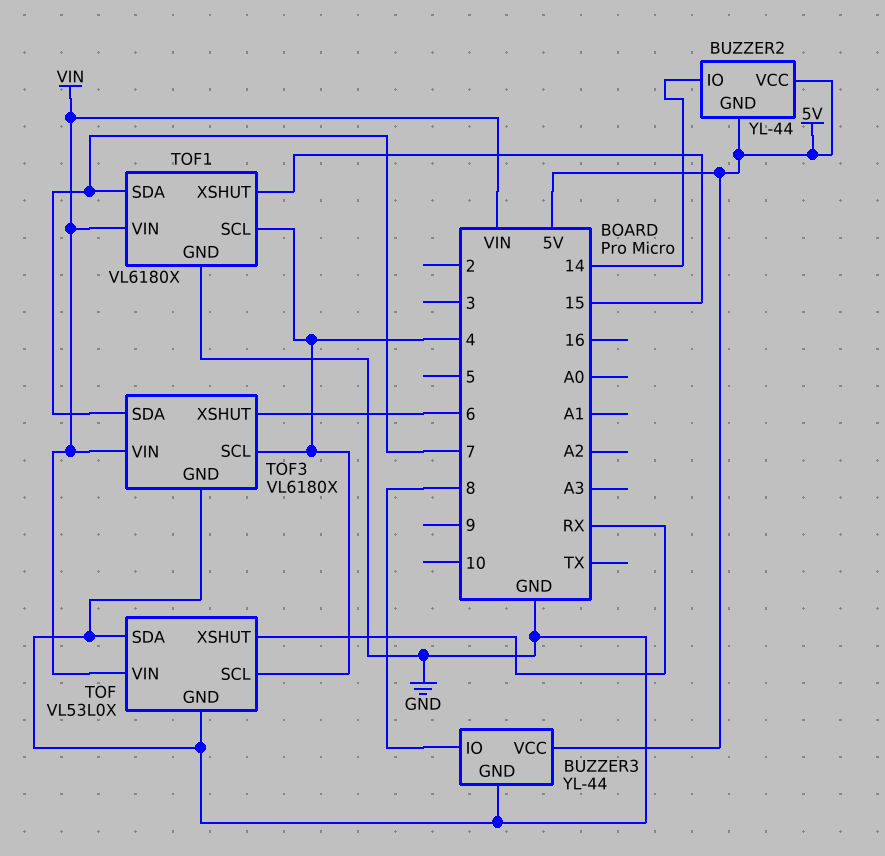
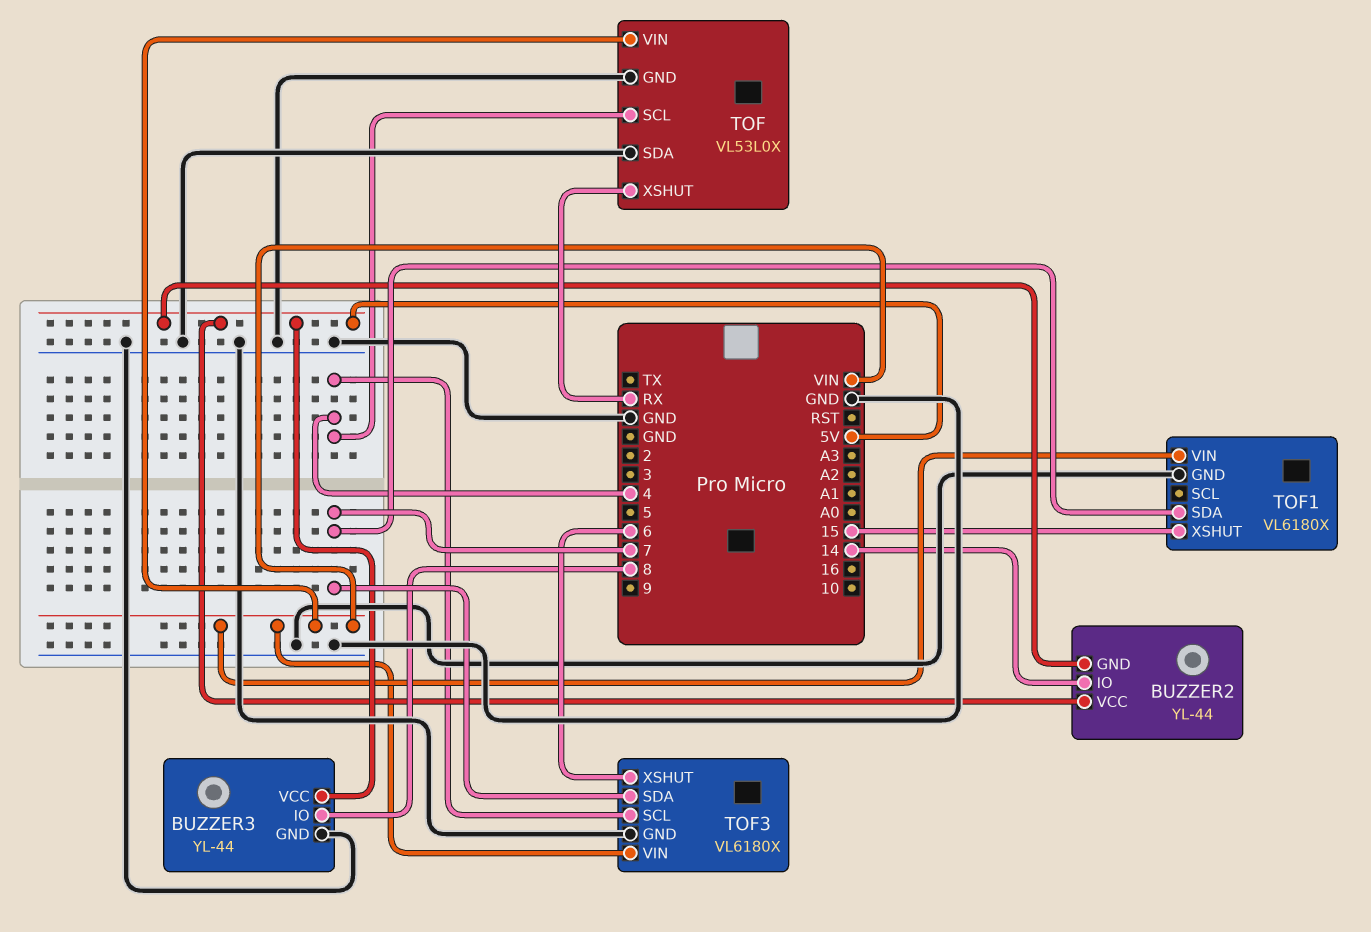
TOF1 pin SCL: 4 -> none

